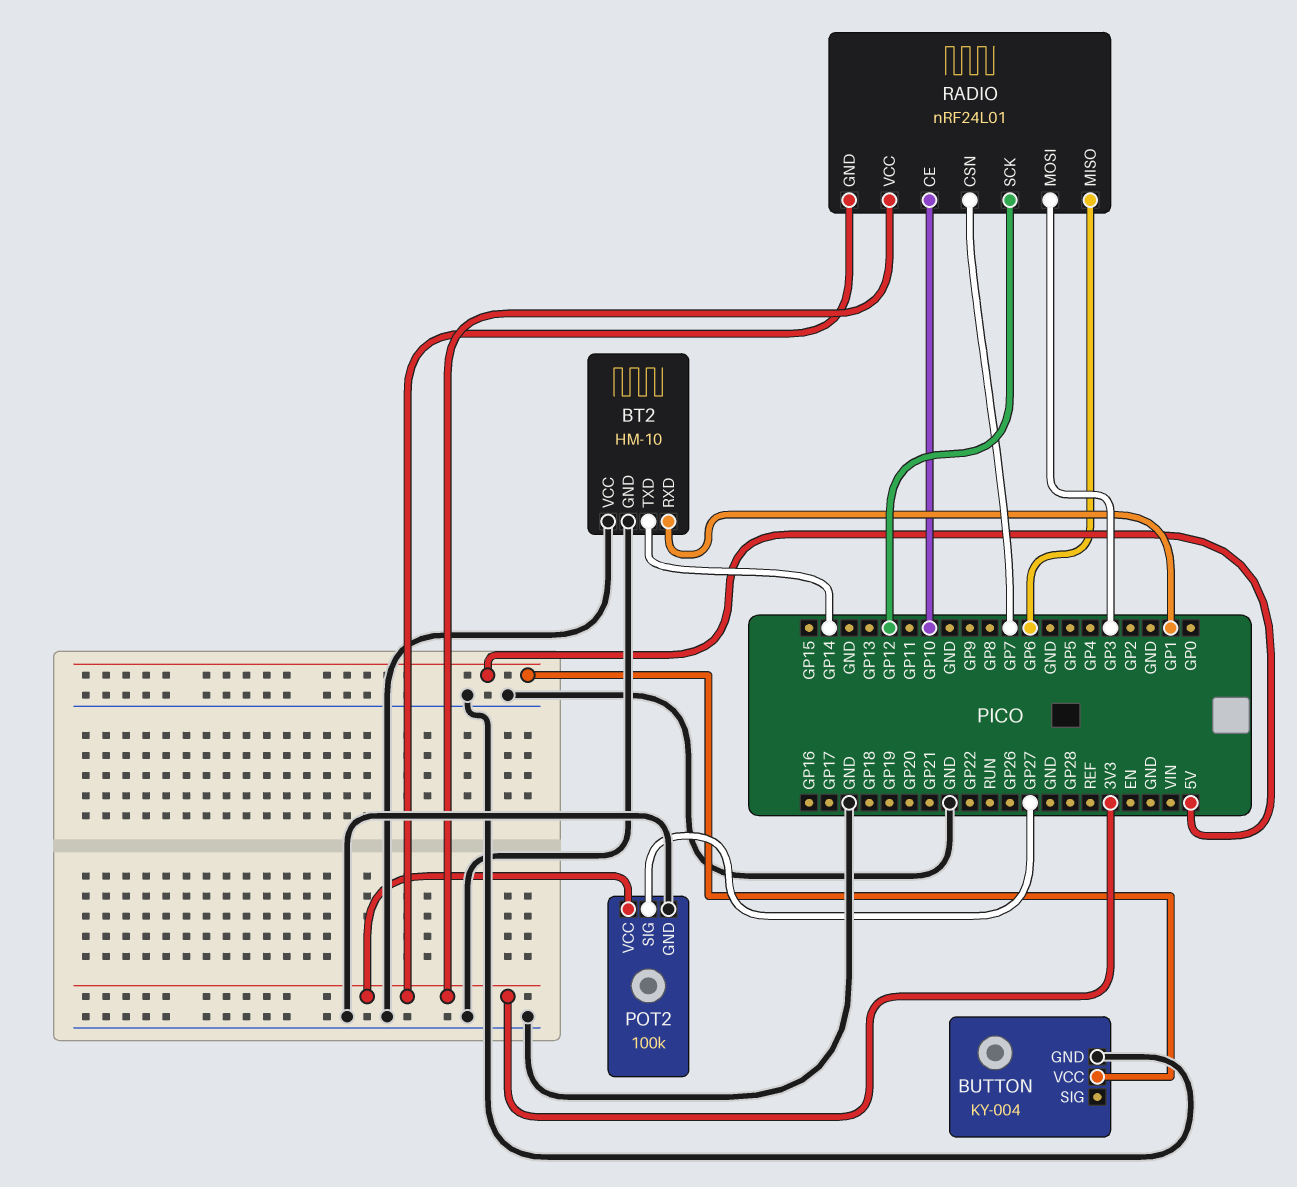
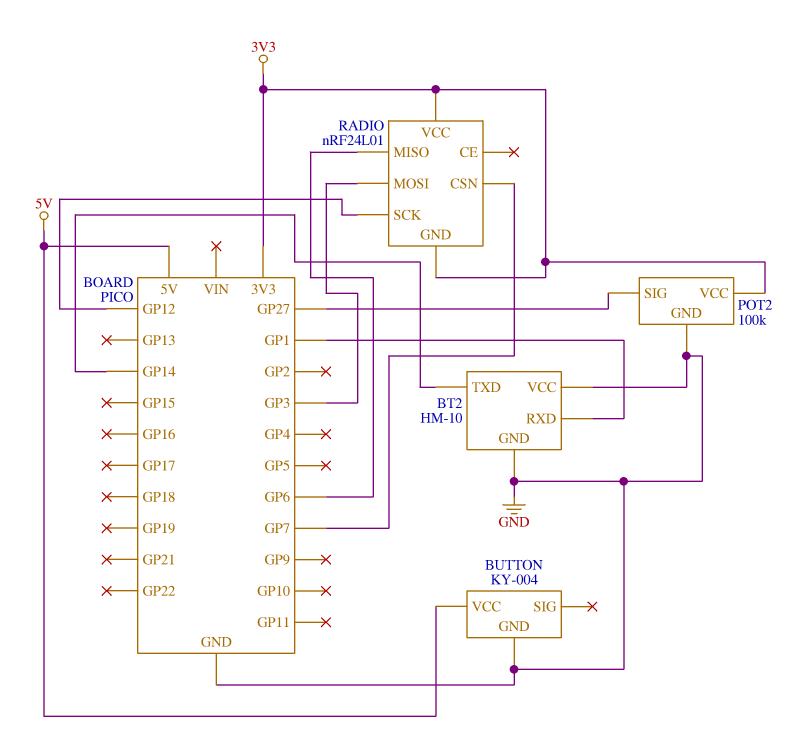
RADIO pin CE: GP10 -> none

